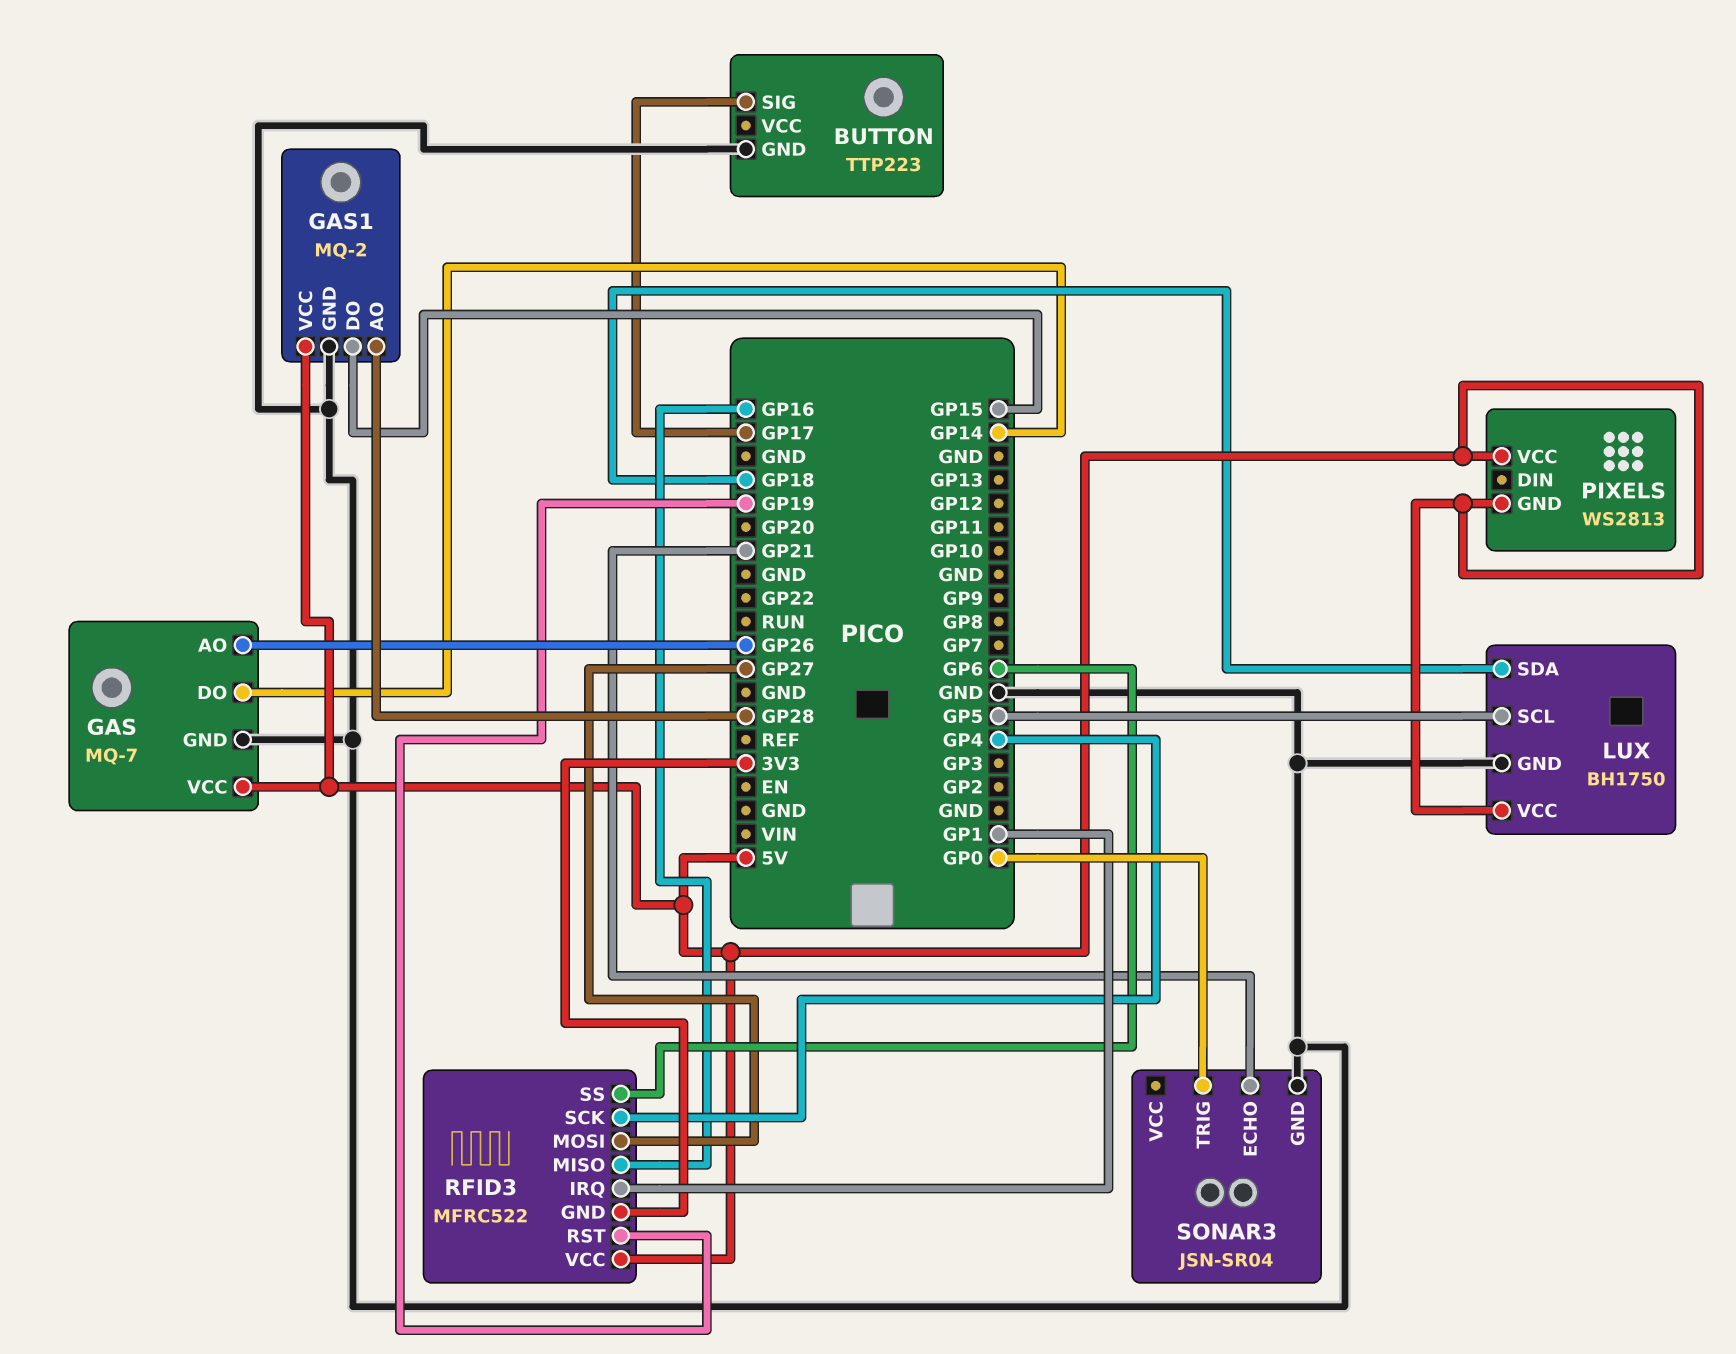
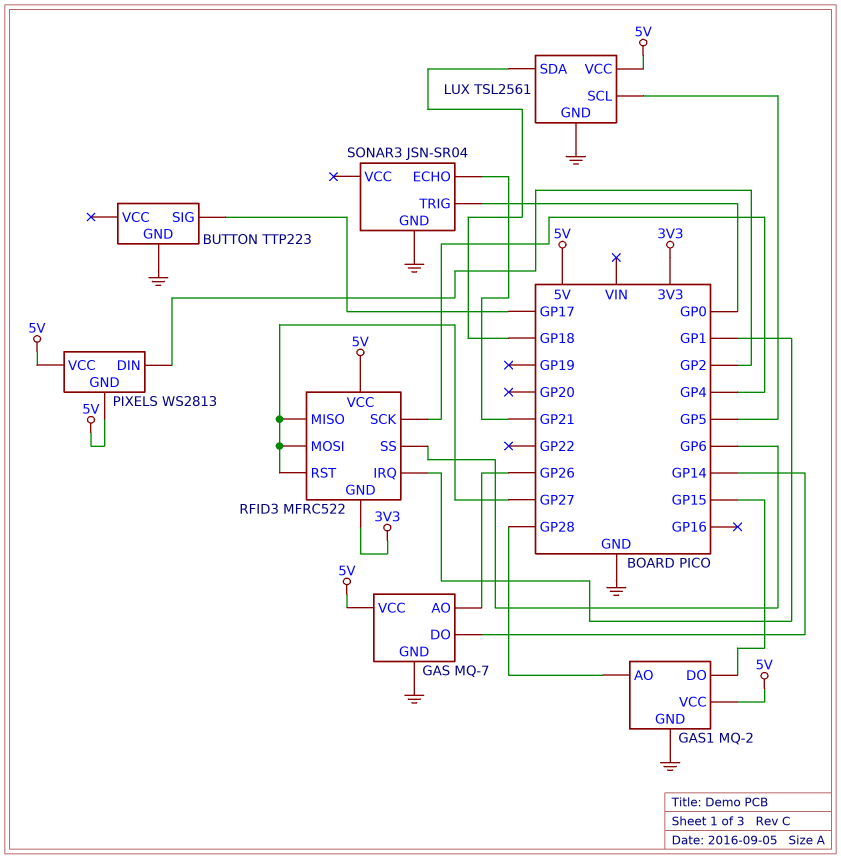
LUX: BH1750 -> TSL2561
PIXELS pin DIN: none -> GP2
RFID3 pin MISO: GP16 -> GP27
RFID3 pin RST: GP19 -> GP27

